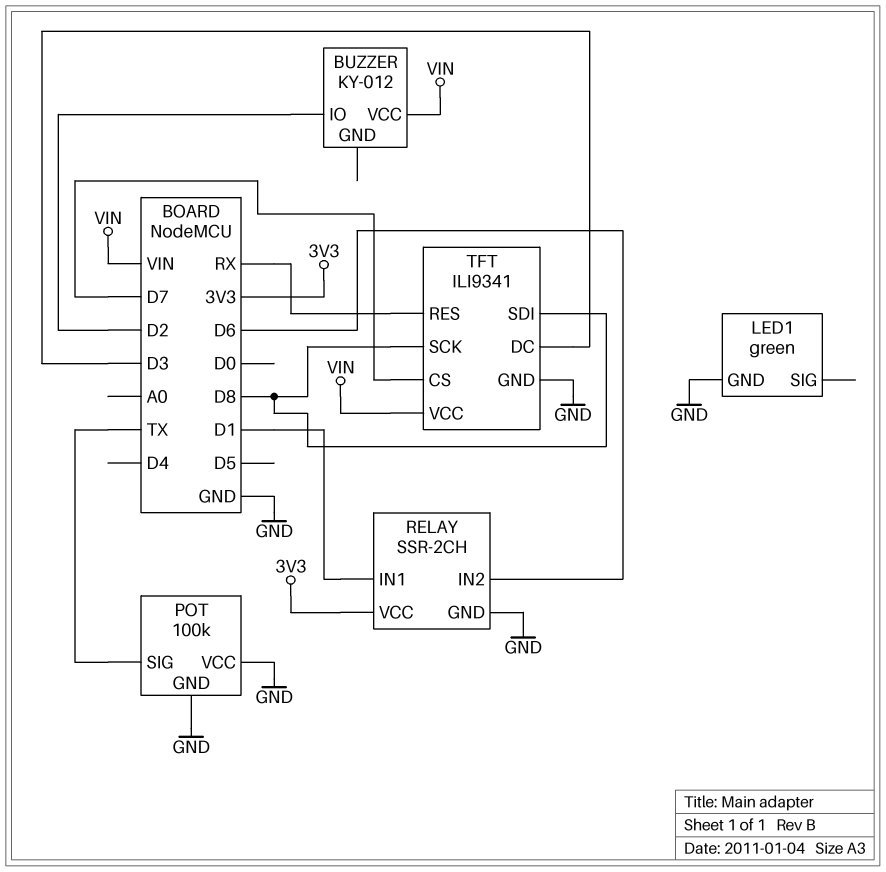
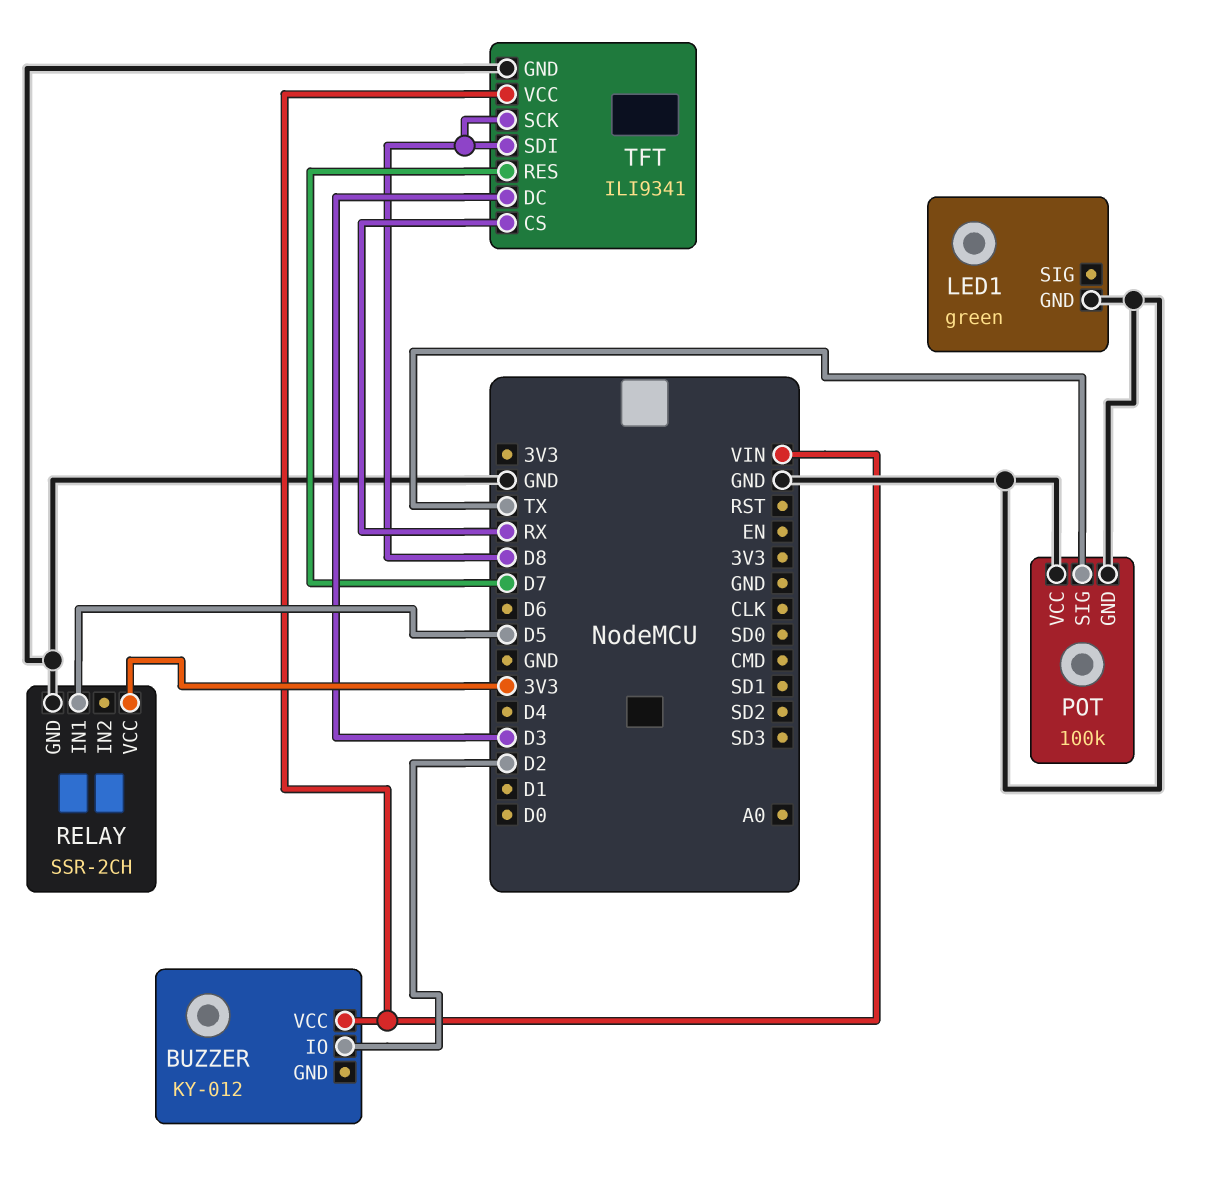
RELAY pin IN1: D1 -> D5
RELAY pin IN2: D6 -> none
TFT pin CS: D7 -> RX
TFT pin RES: RX -> D7

